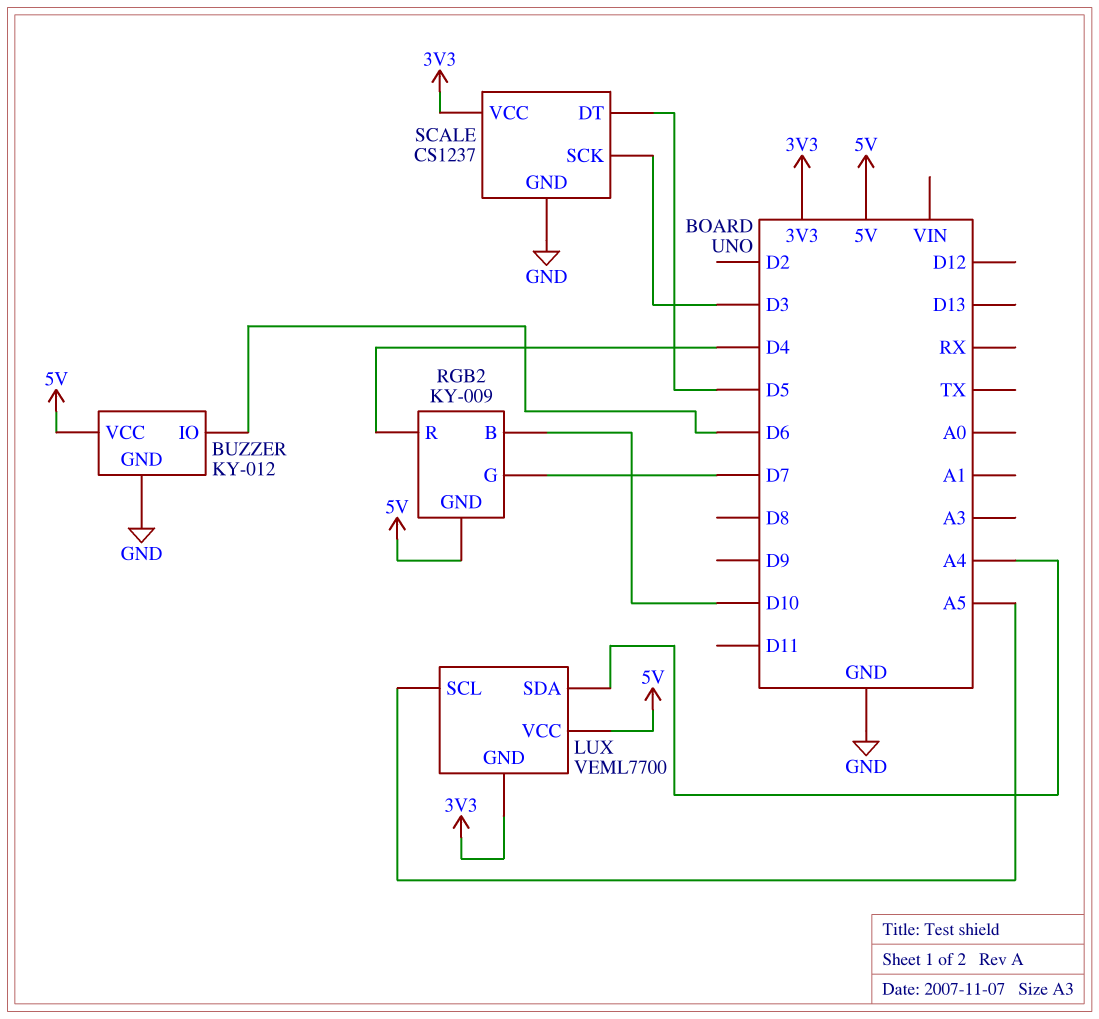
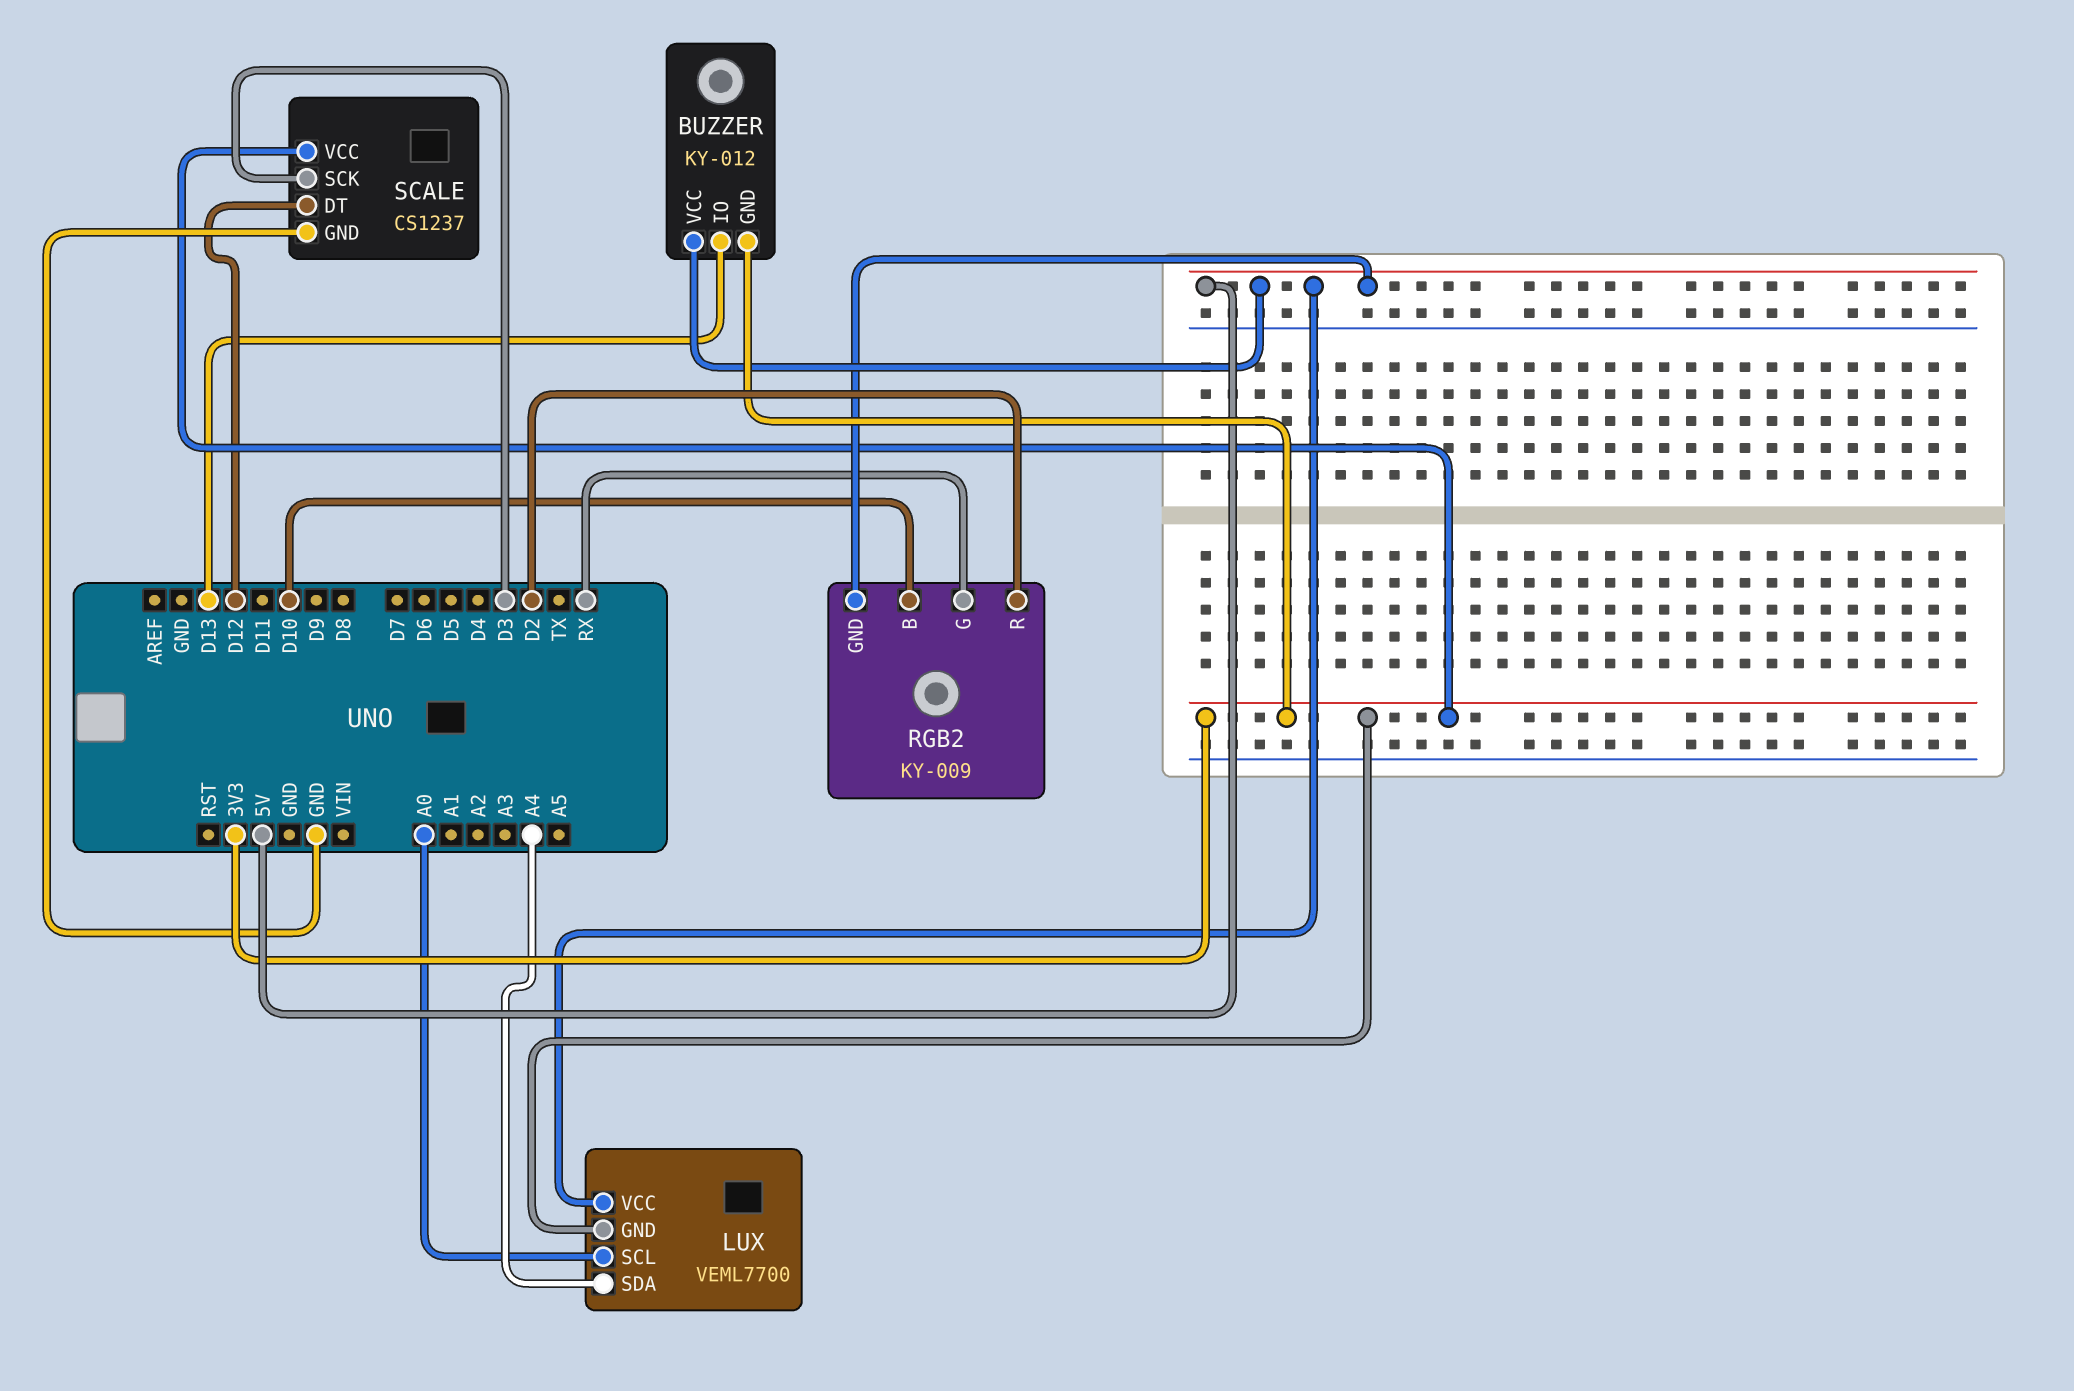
BUZZER pin GND: GND -> 3V3
BUZZER pin IO: D6 -> D13
LUX pin SCL: A5 -> A0
RGB2 pin G: D7 -> RX
RGB2 pin R: D4 -> D2
SCALE pin DT: D5 -> D12

